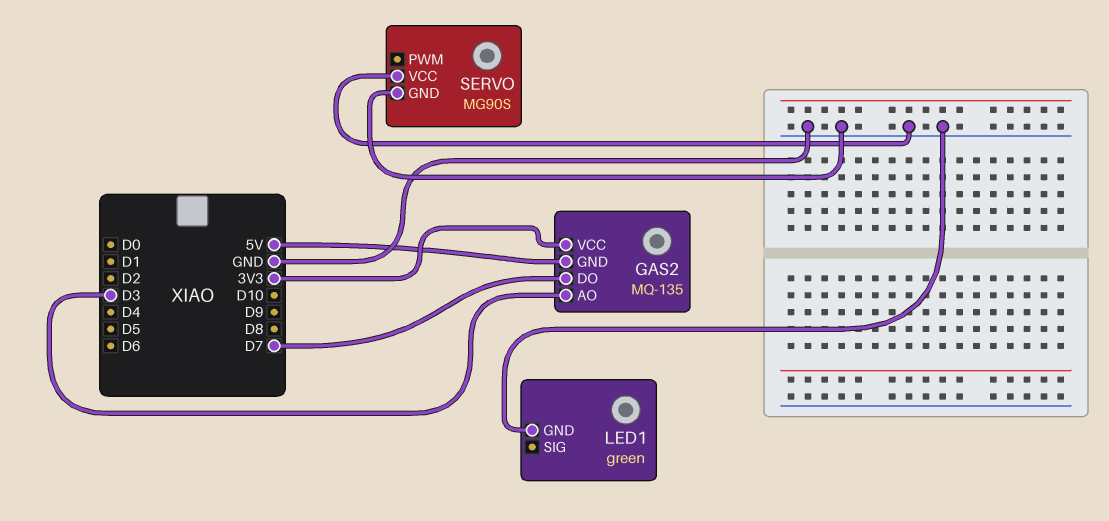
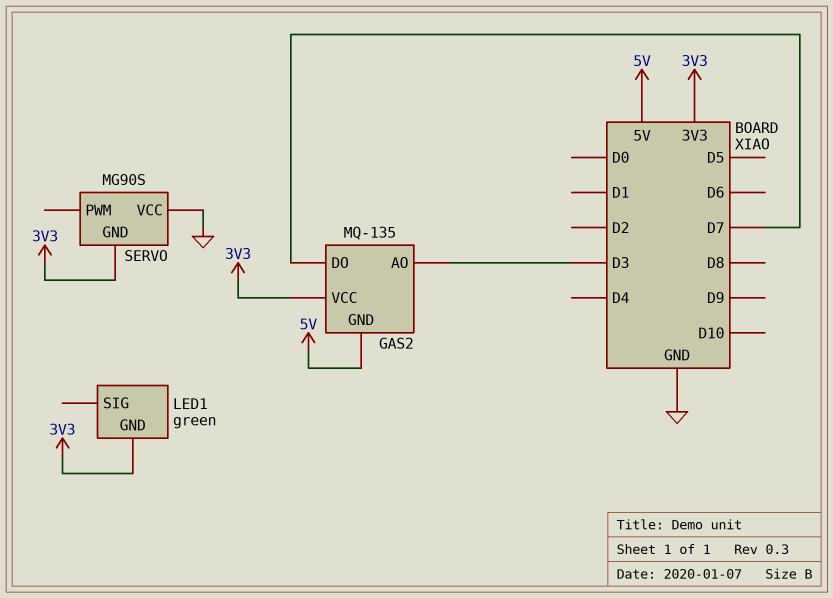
LED1 pin GND: GND -> 3V3
SERVO pin GND: GND -> 3V3

